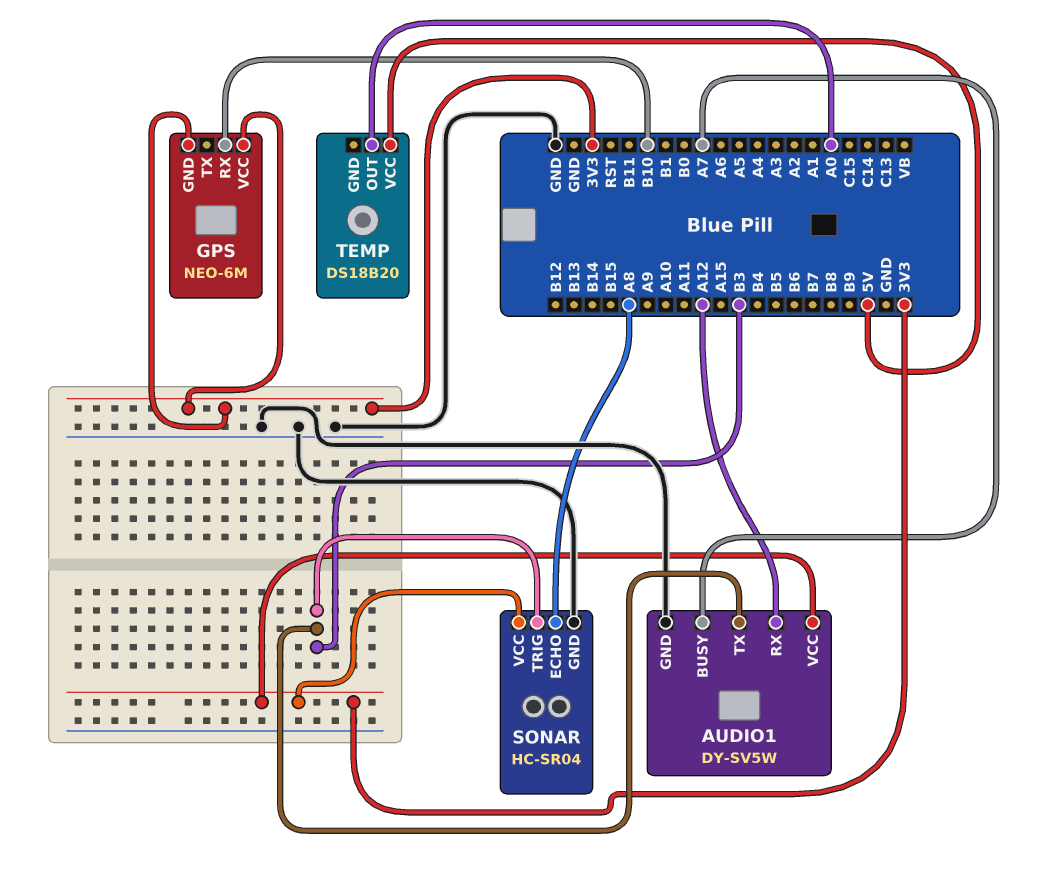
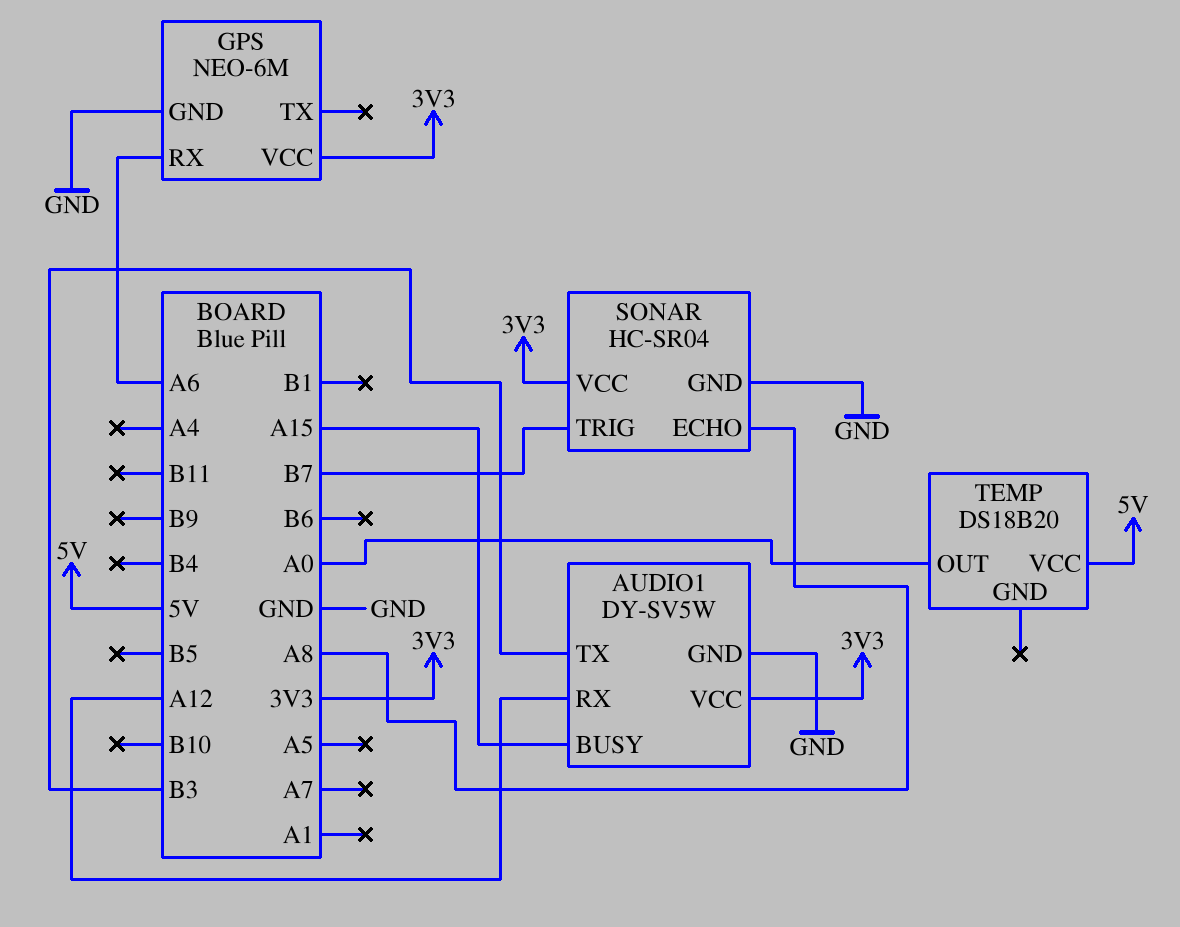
AUDIO1 pin BUSY: A7 -> A15
GPS pin GND: 3V3 -> GND
GPS pin RX: B10 -> A6
SONAR pin TRIG: B3 -> B7

